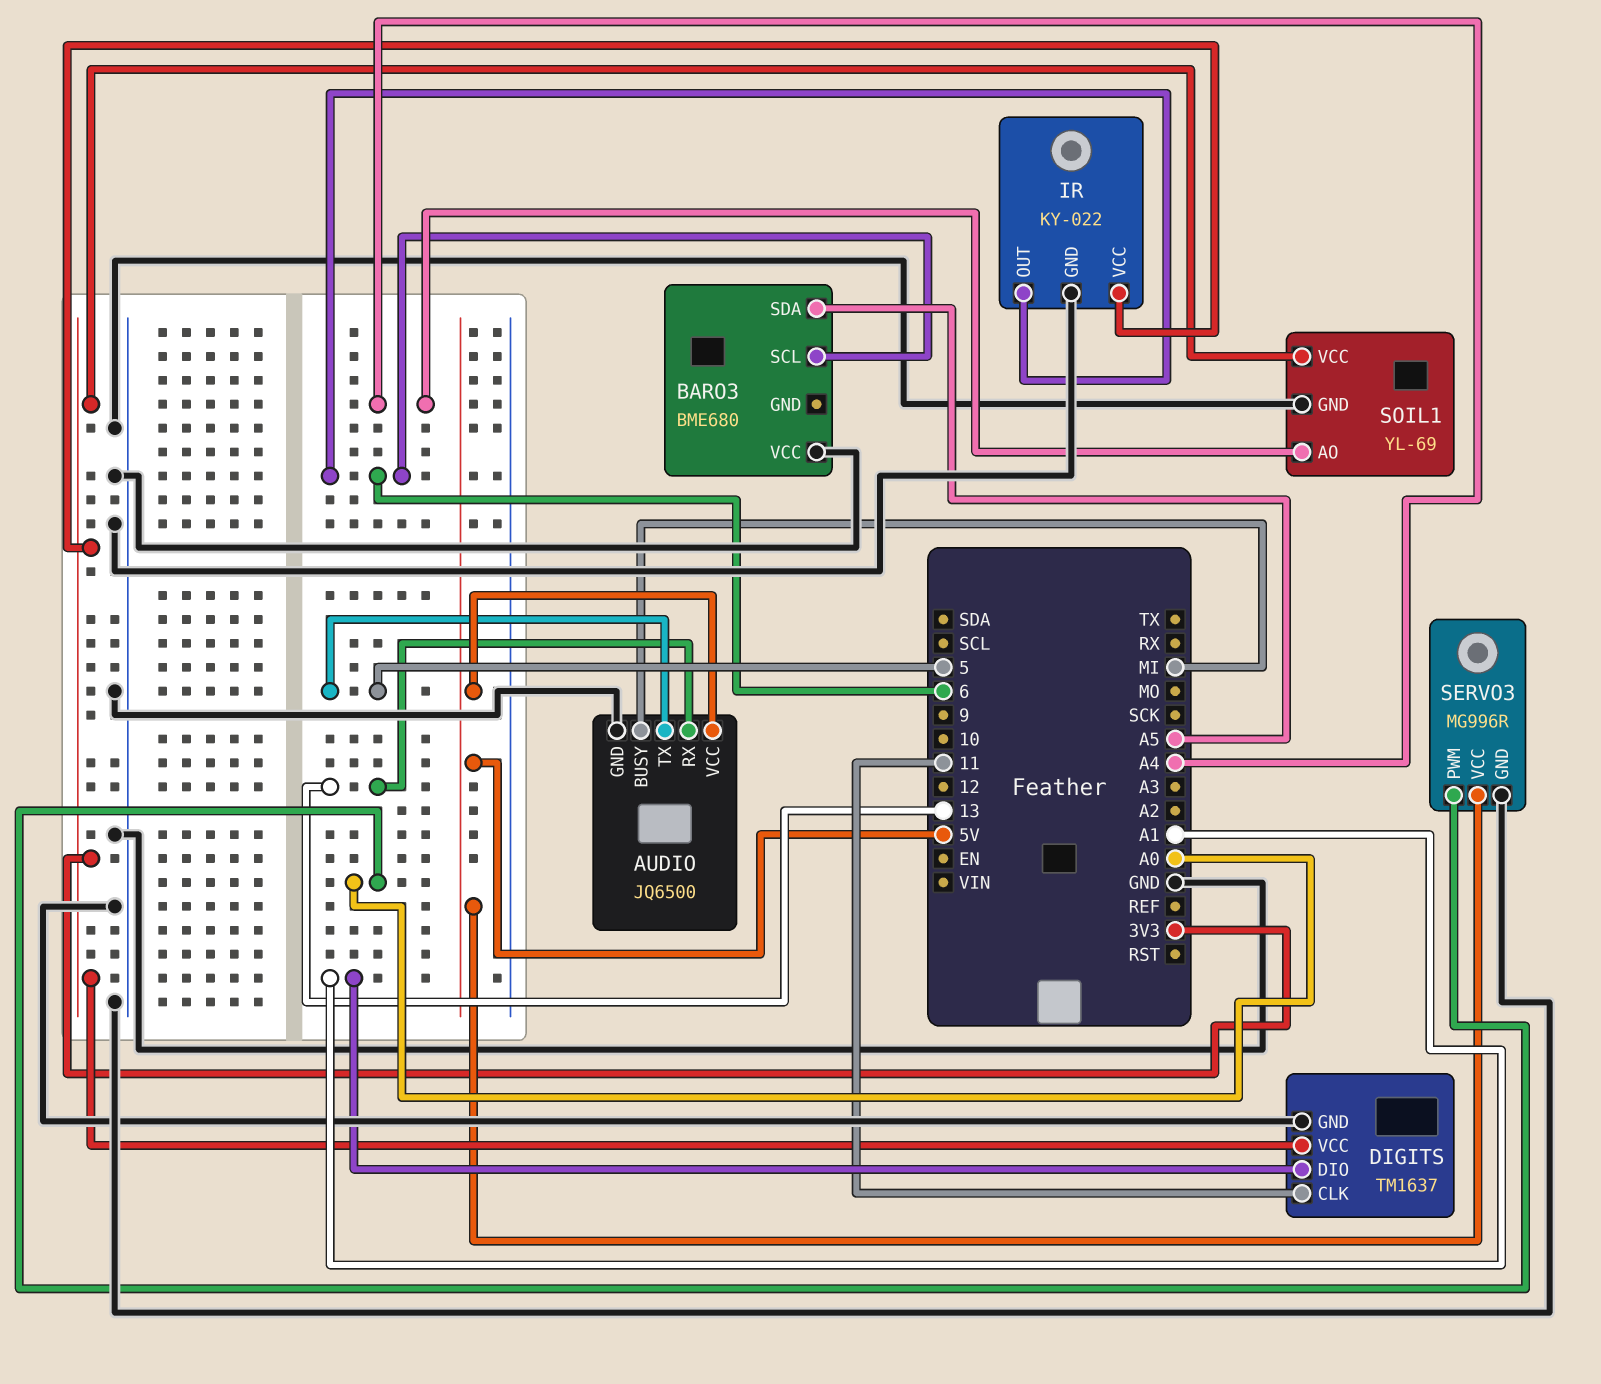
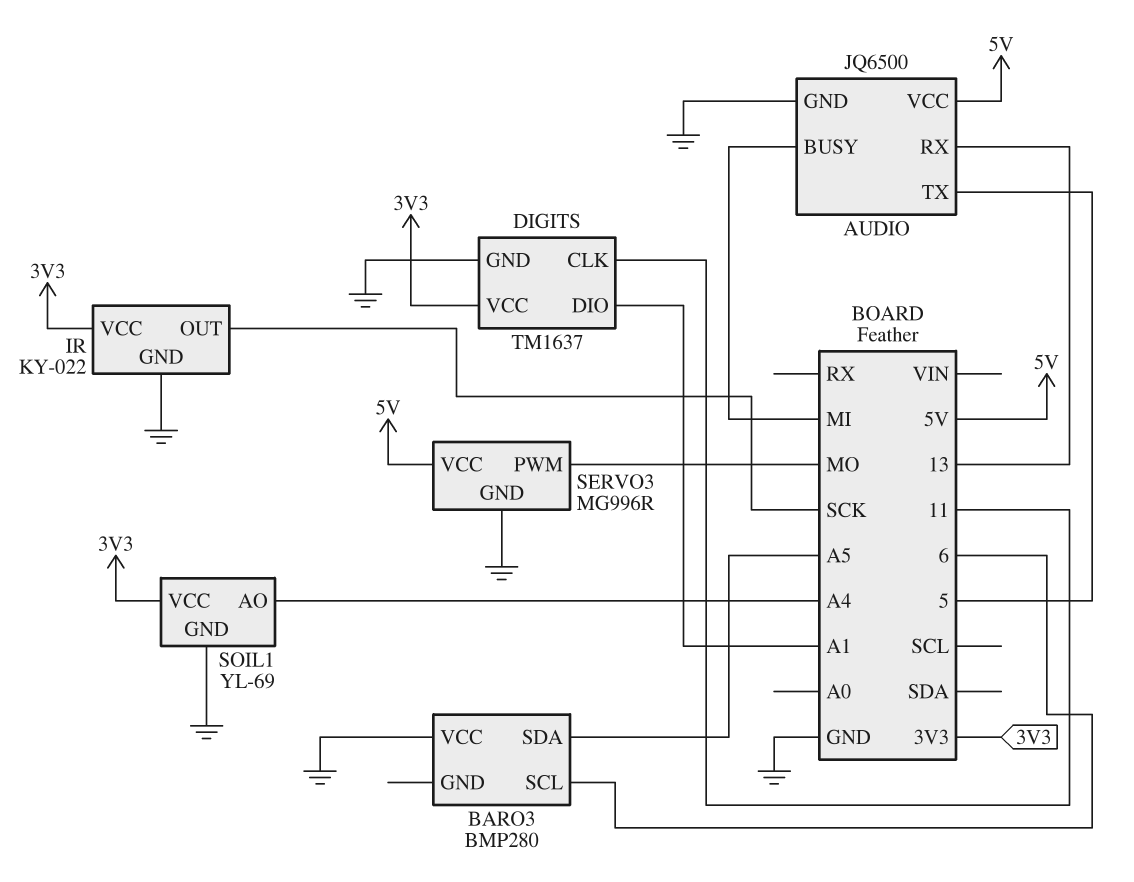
BARO3: BME680 -> BMP280
IR pin OUT: 6 -> SCK
SERVO3 pin PWM: A0 -> MO

